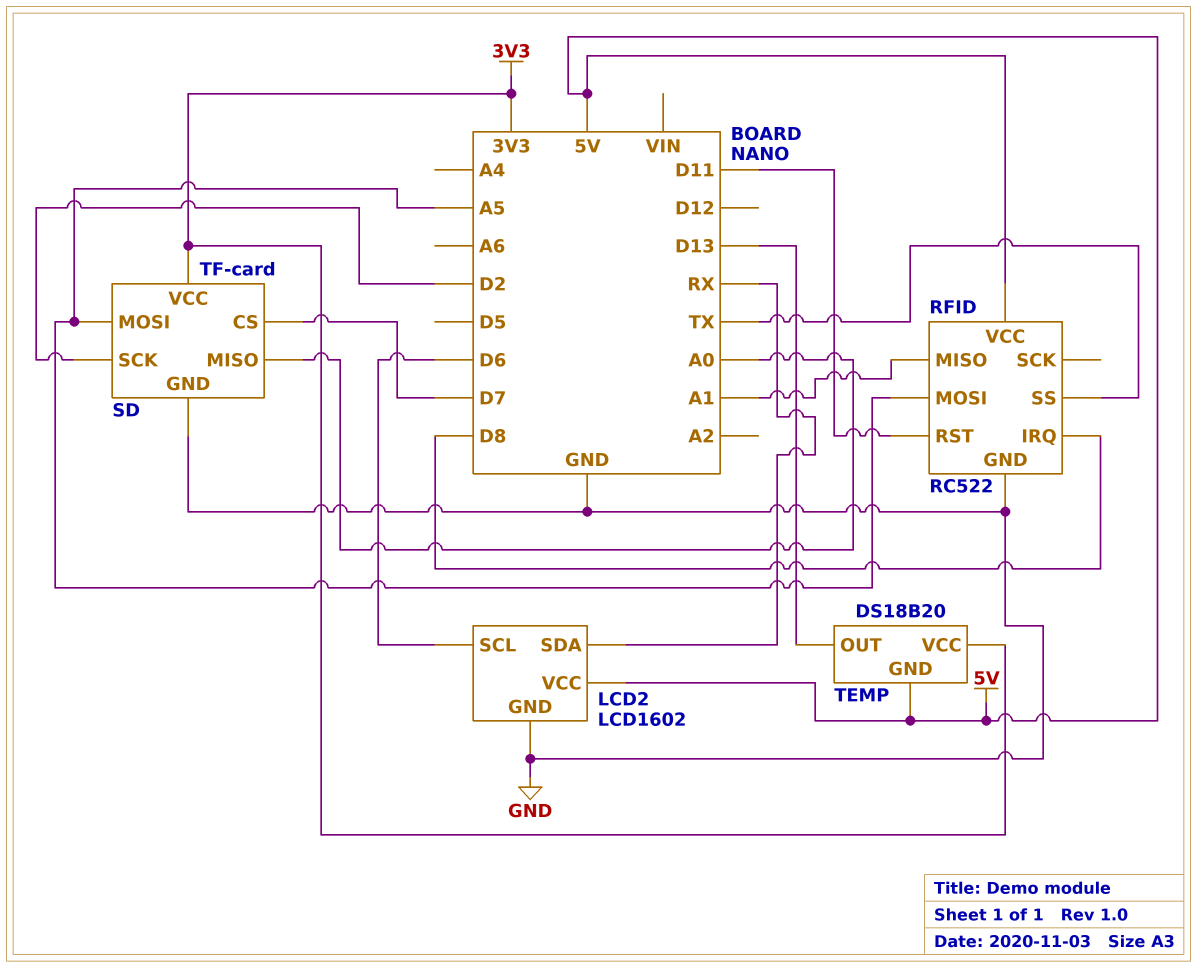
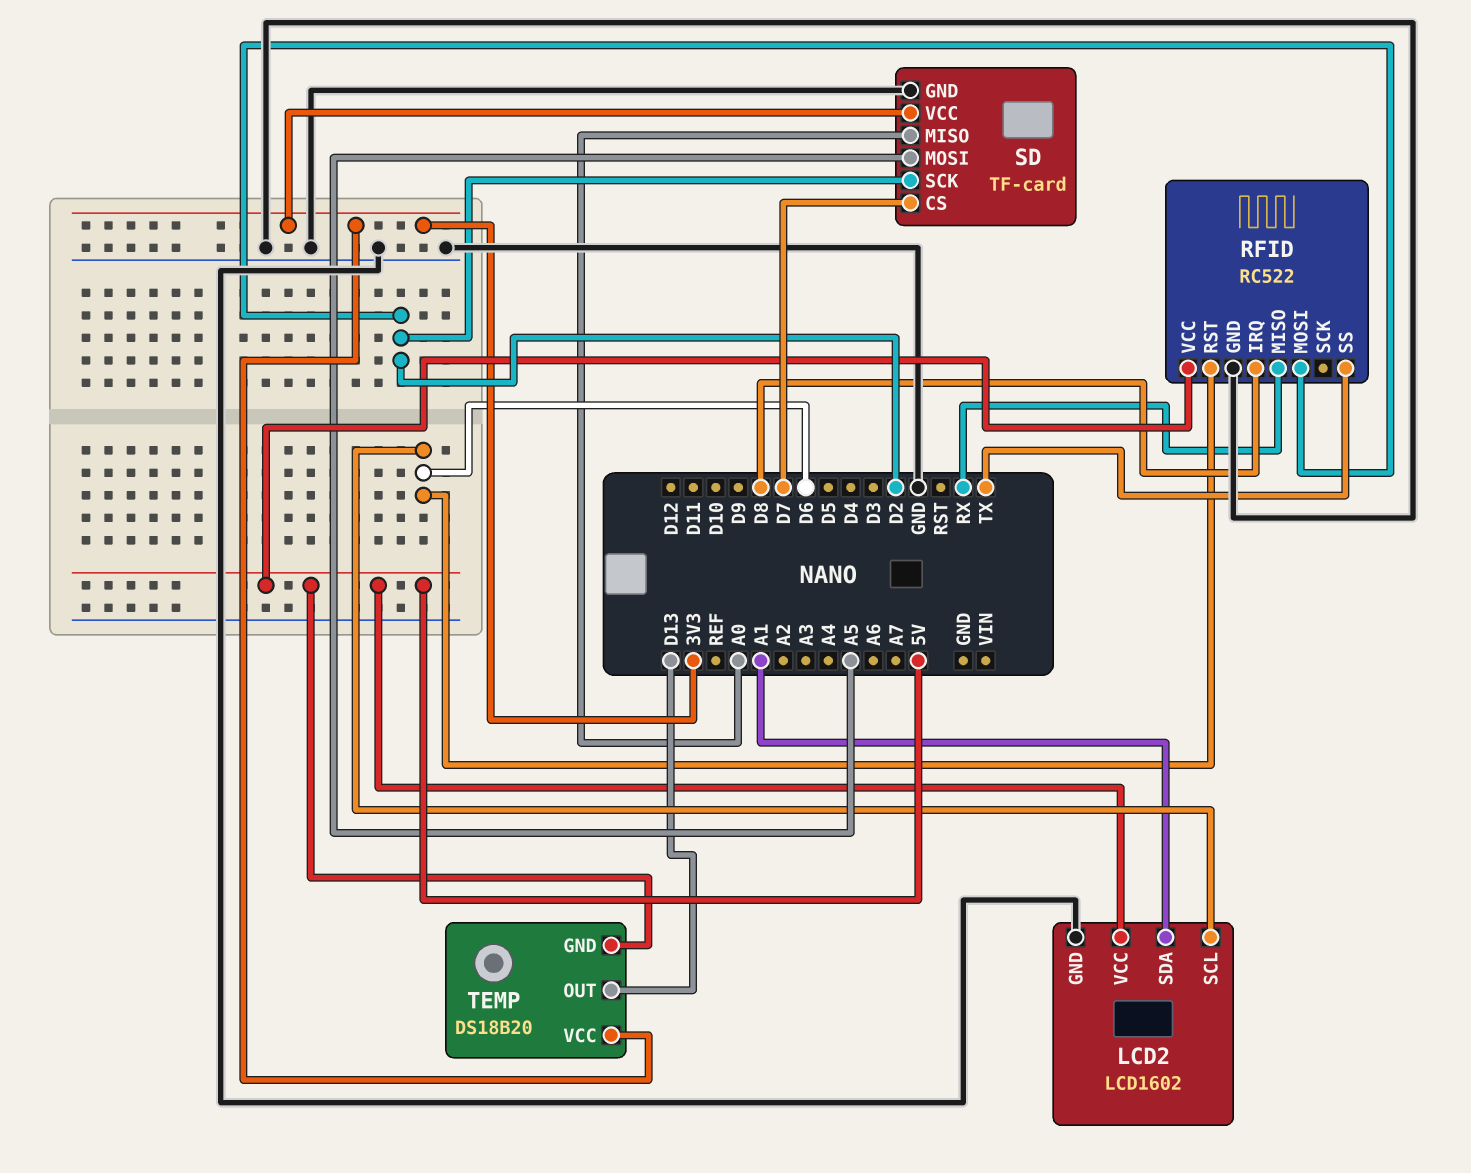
LCD2 pin SDA: RX -> A1
RFID pin MISO: A1 -> RX
RFID pin MOSI: A5 -> D2
RFID pin RST: D11 -> D6

